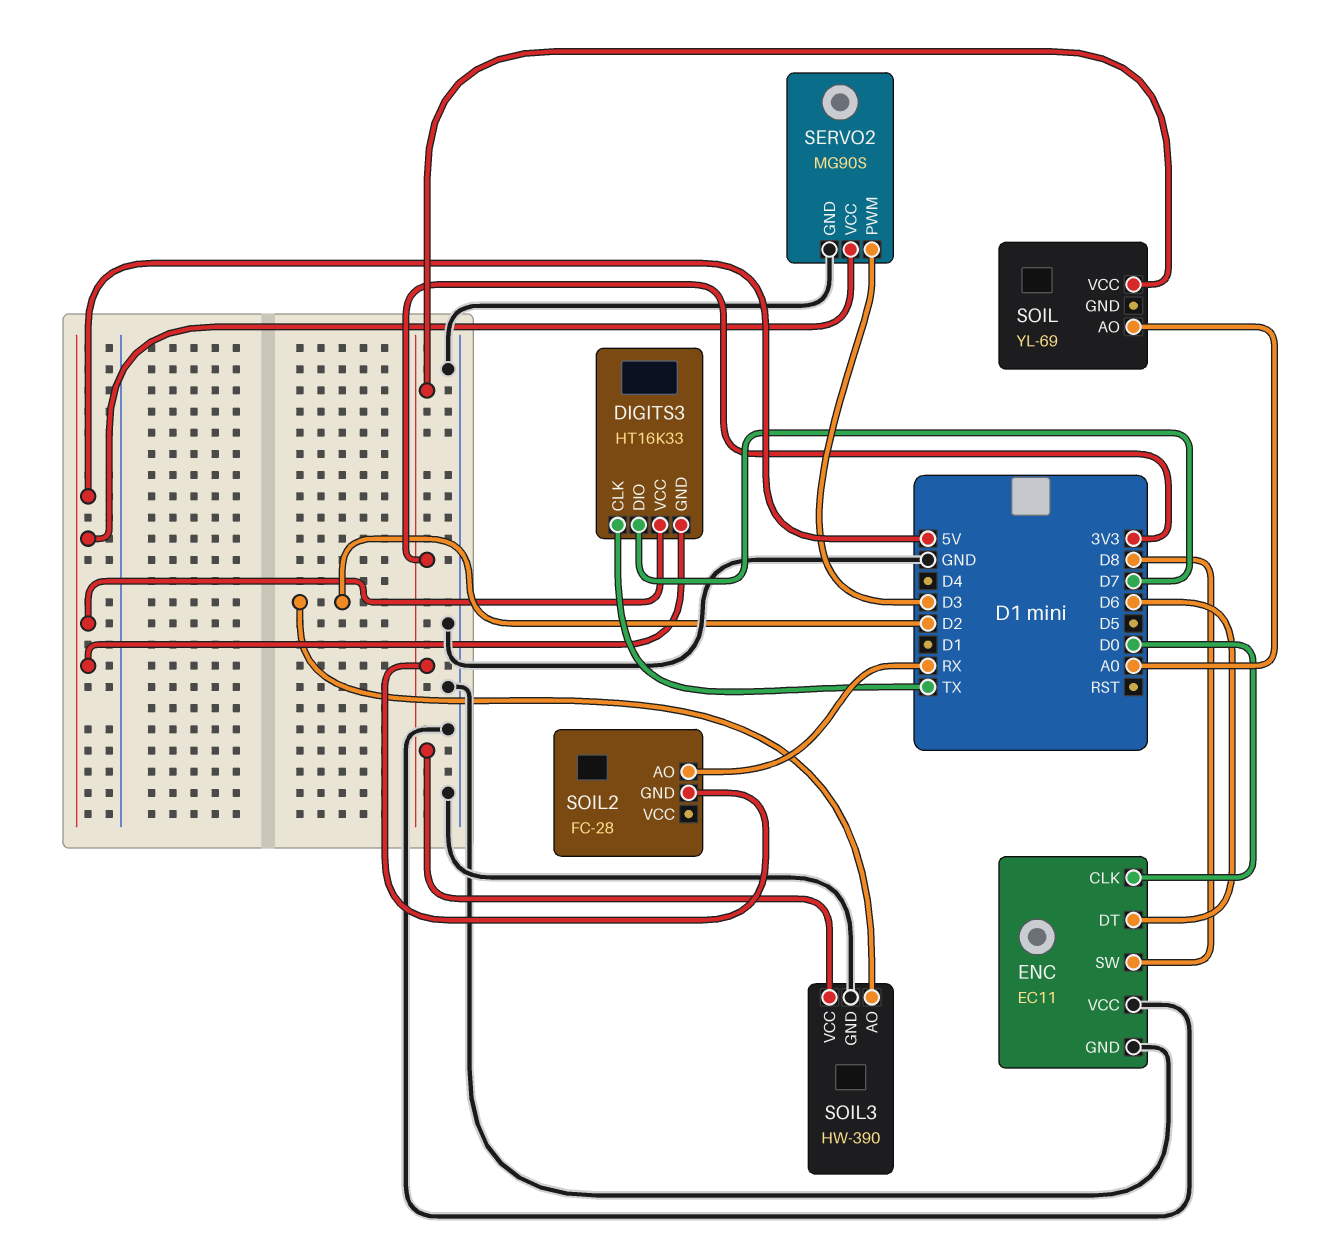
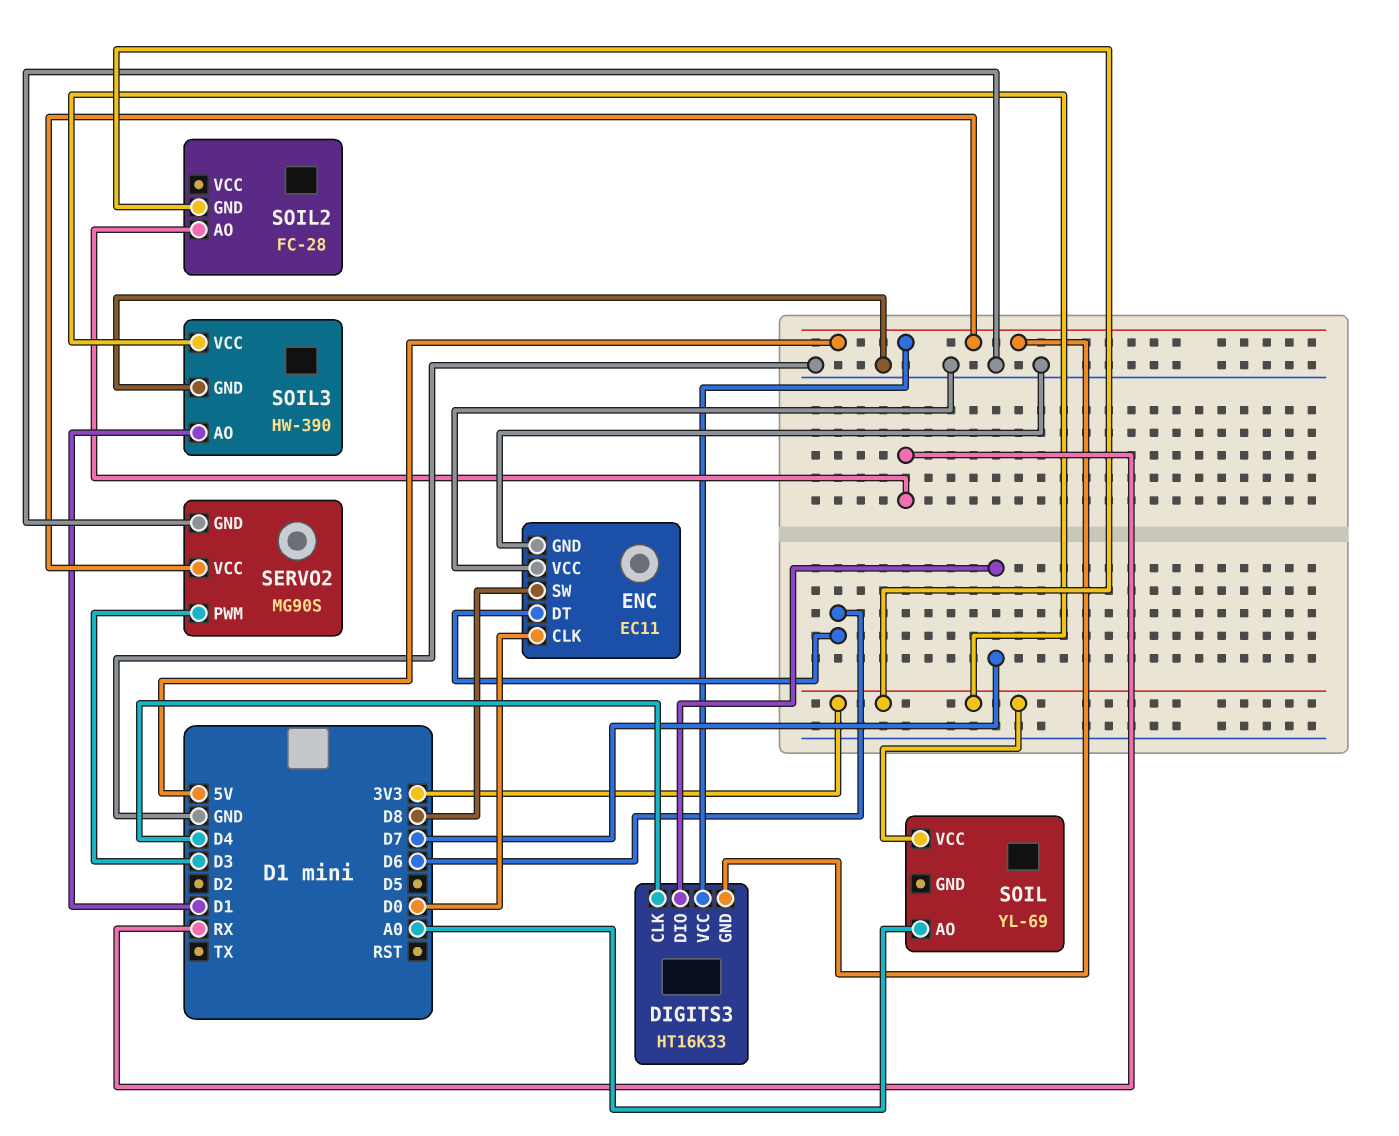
DIGITS3 pin CLK: TX -> D4
SOIL3 pin AO: D2 -> D1

